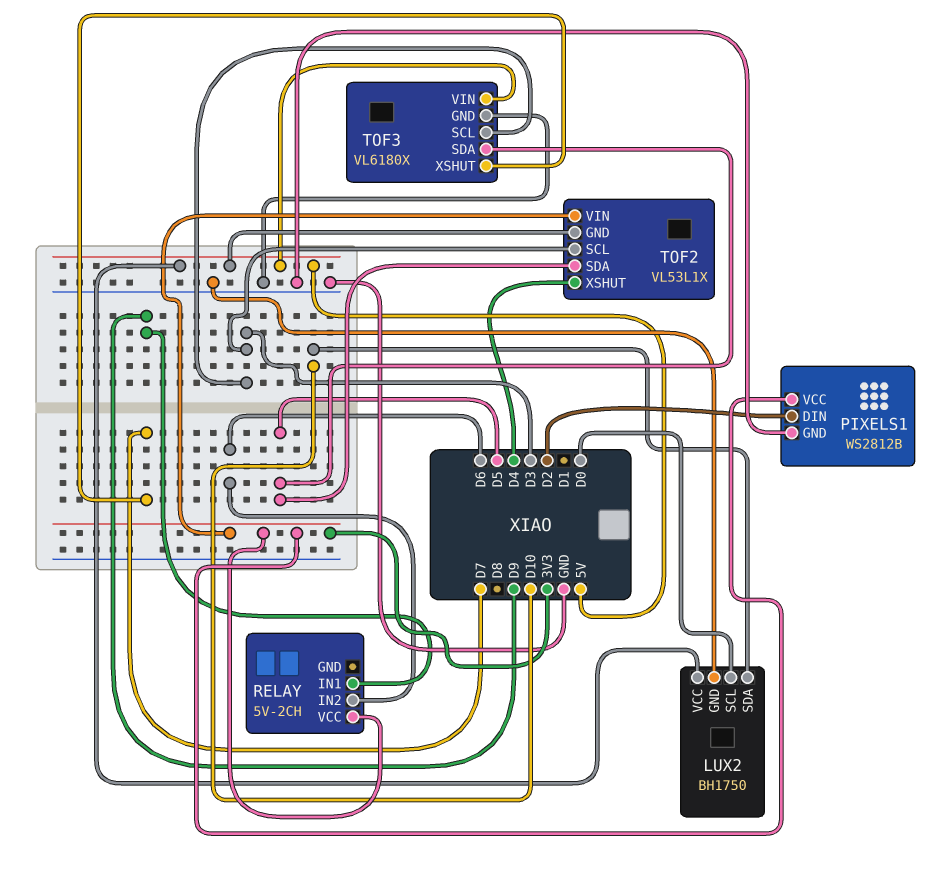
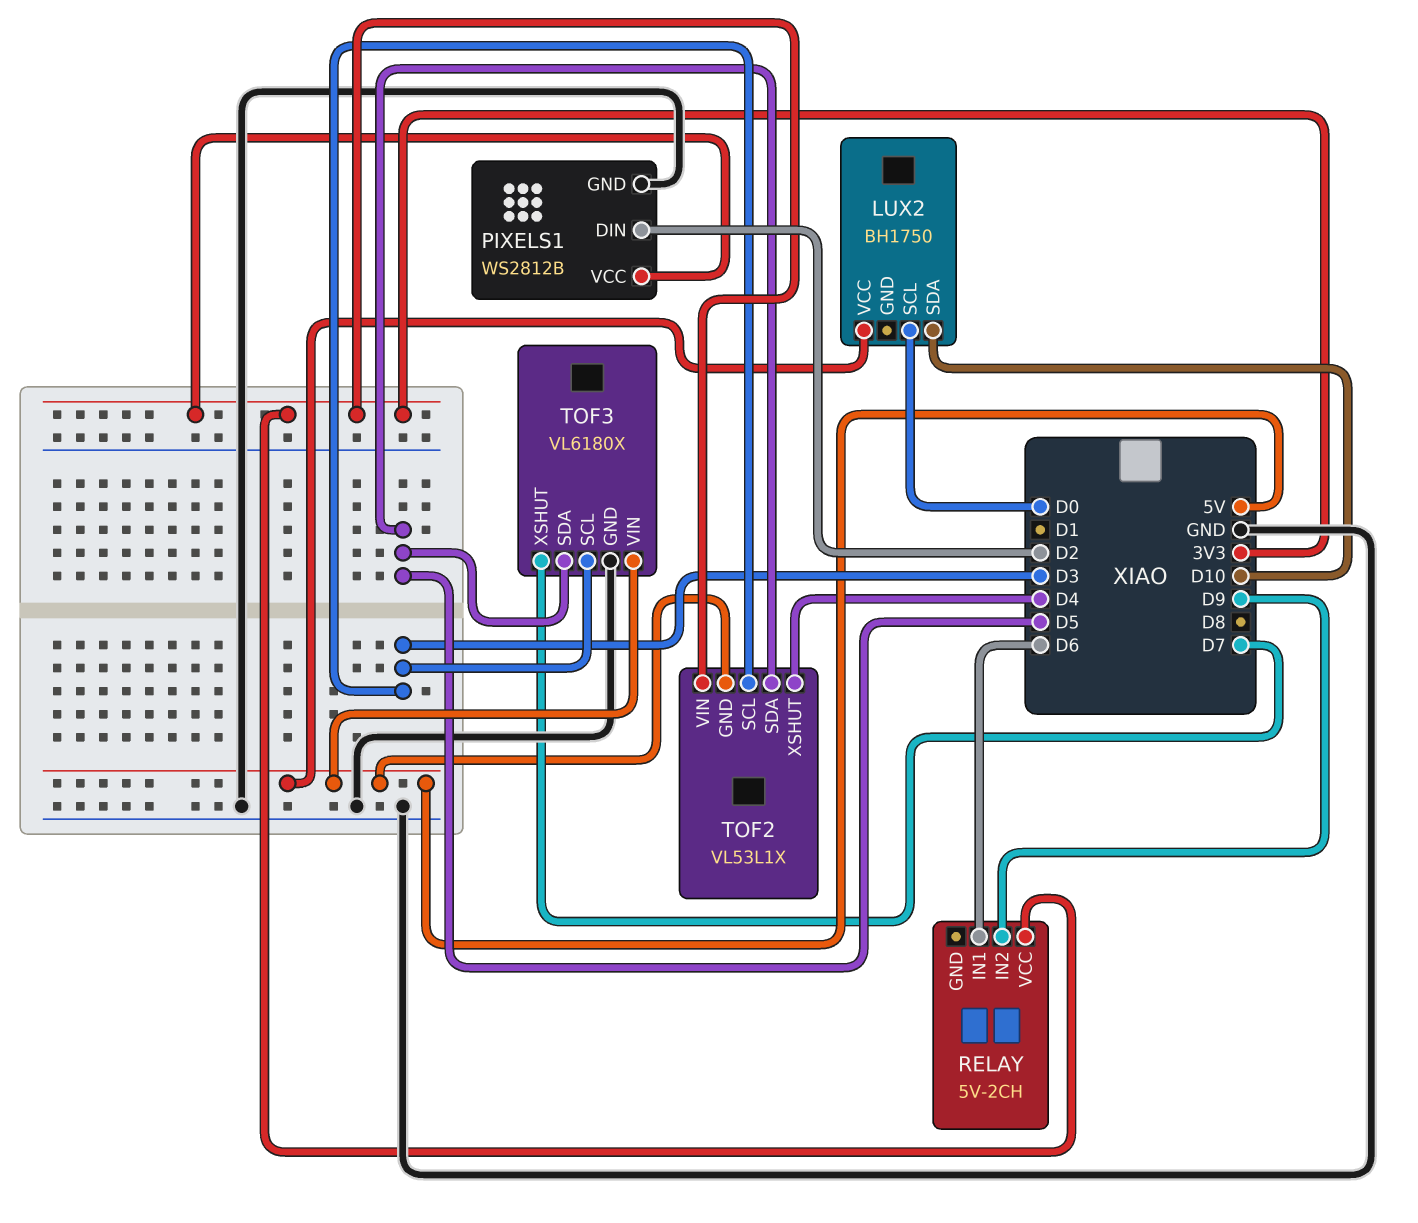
LUX2 pin GND: GND -> none
RELAY pin IN1: D9 -> D6
RELAY pin IN2: D6 -> D9

